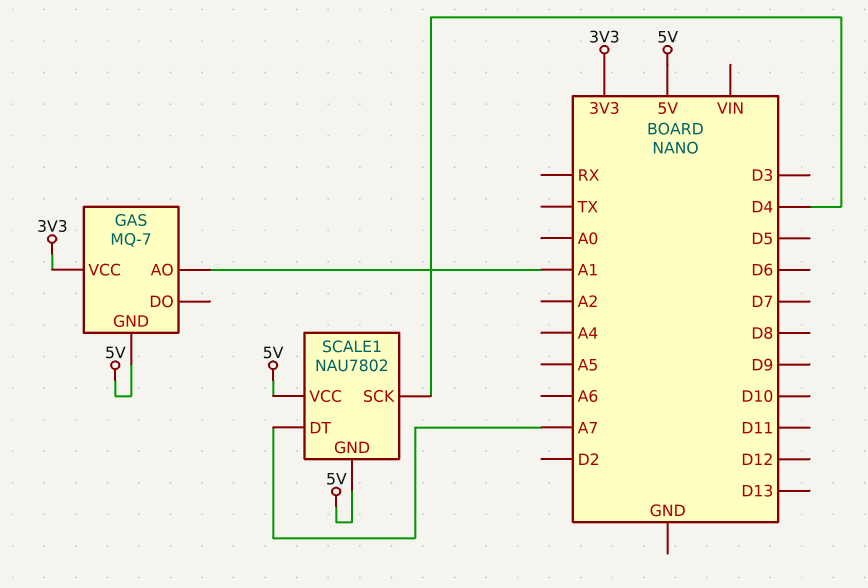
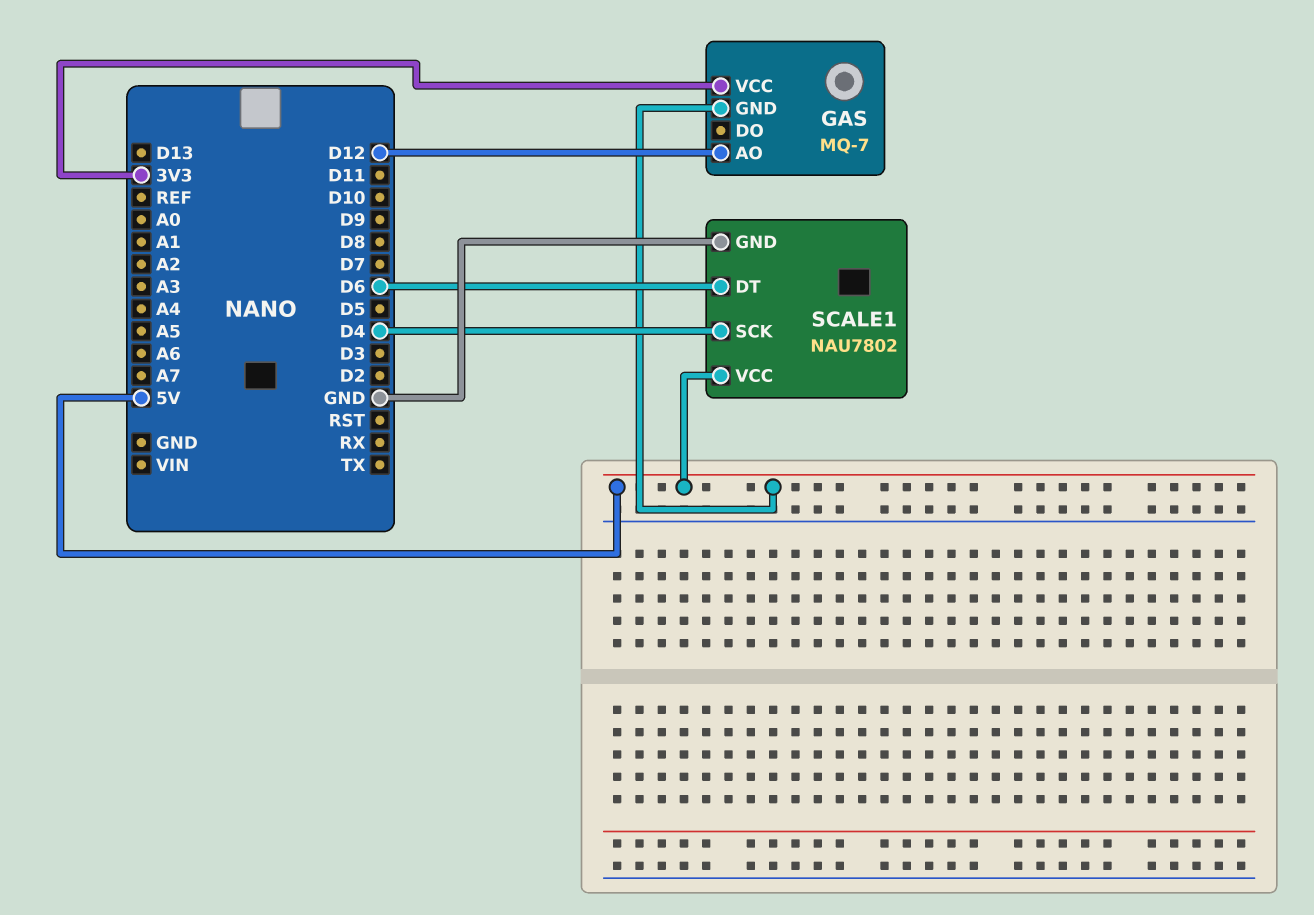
GAS pin AO: A1 -> D12
SCALE1 pin DT: A7 -> D6
SCALE1 pin GND: 5V -> GND

